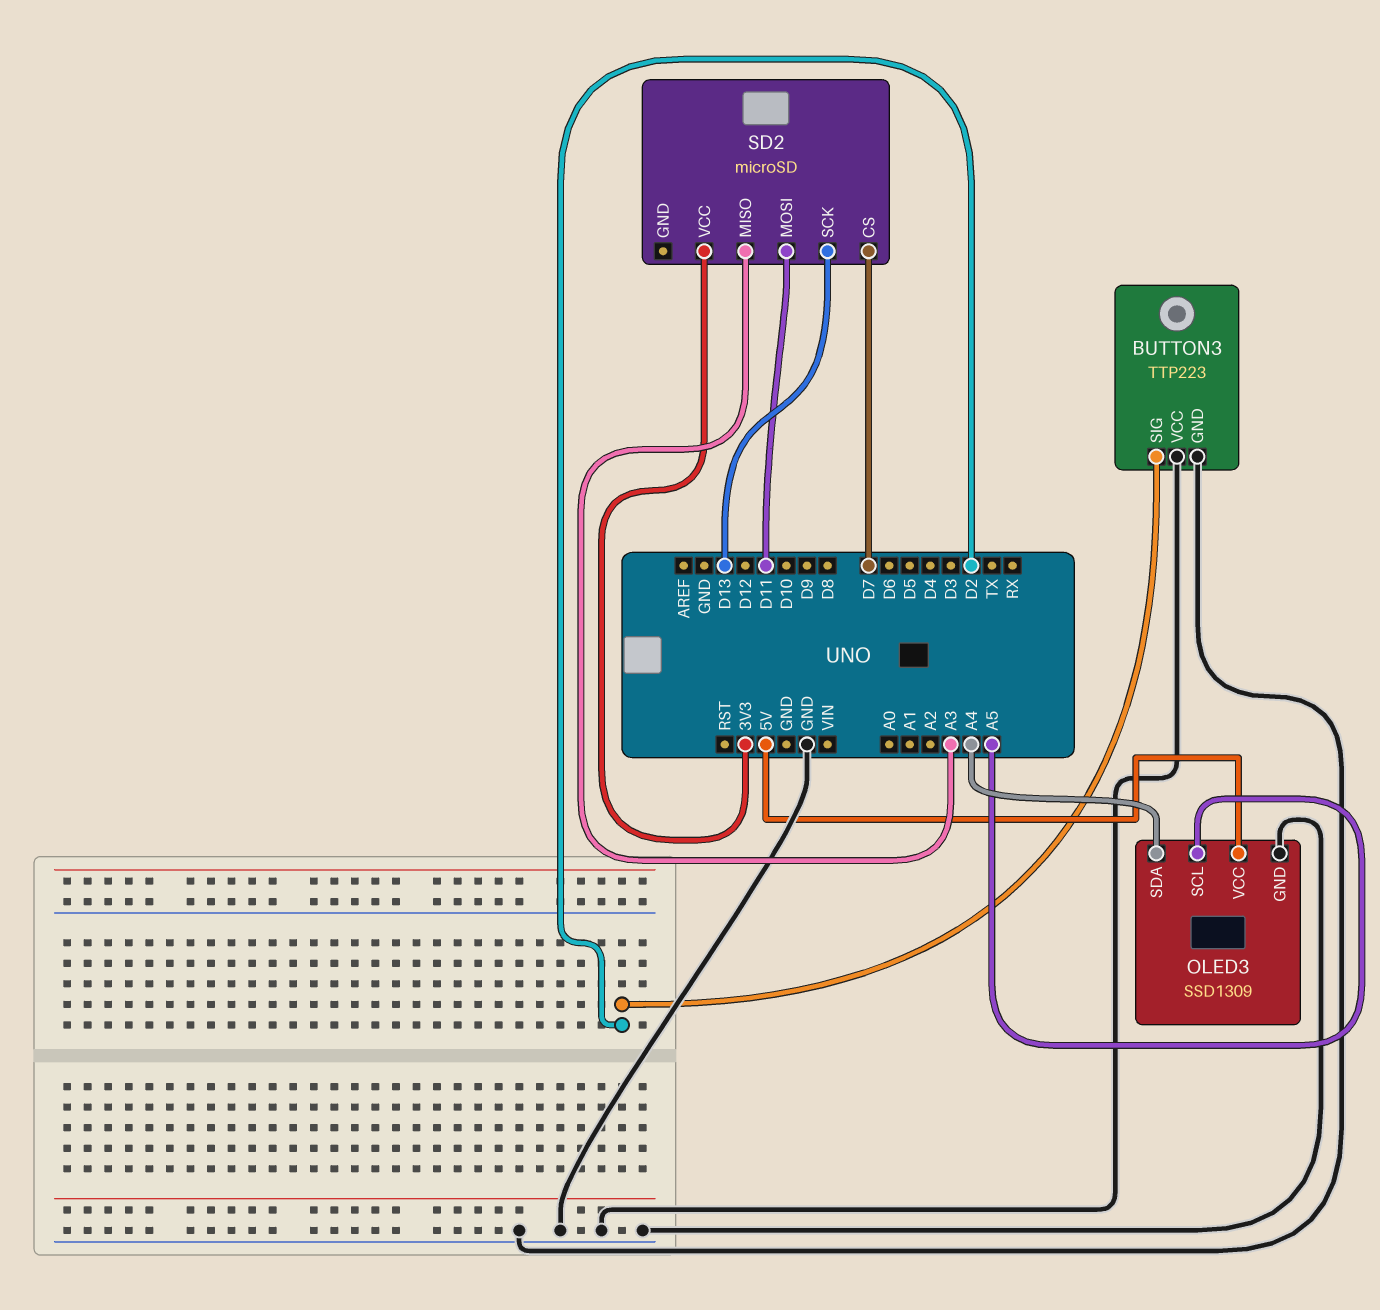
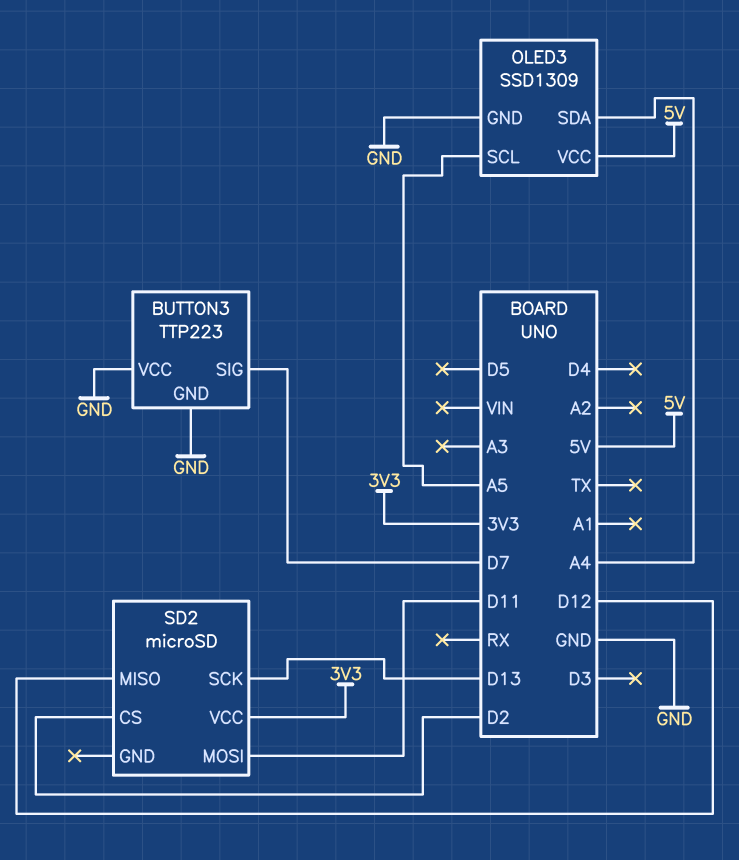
BUTTON3 pin SIG: D2 -> D7
SD2 pin CS: D7 -> D2
SD2 pin MISO: A3 -> D12

